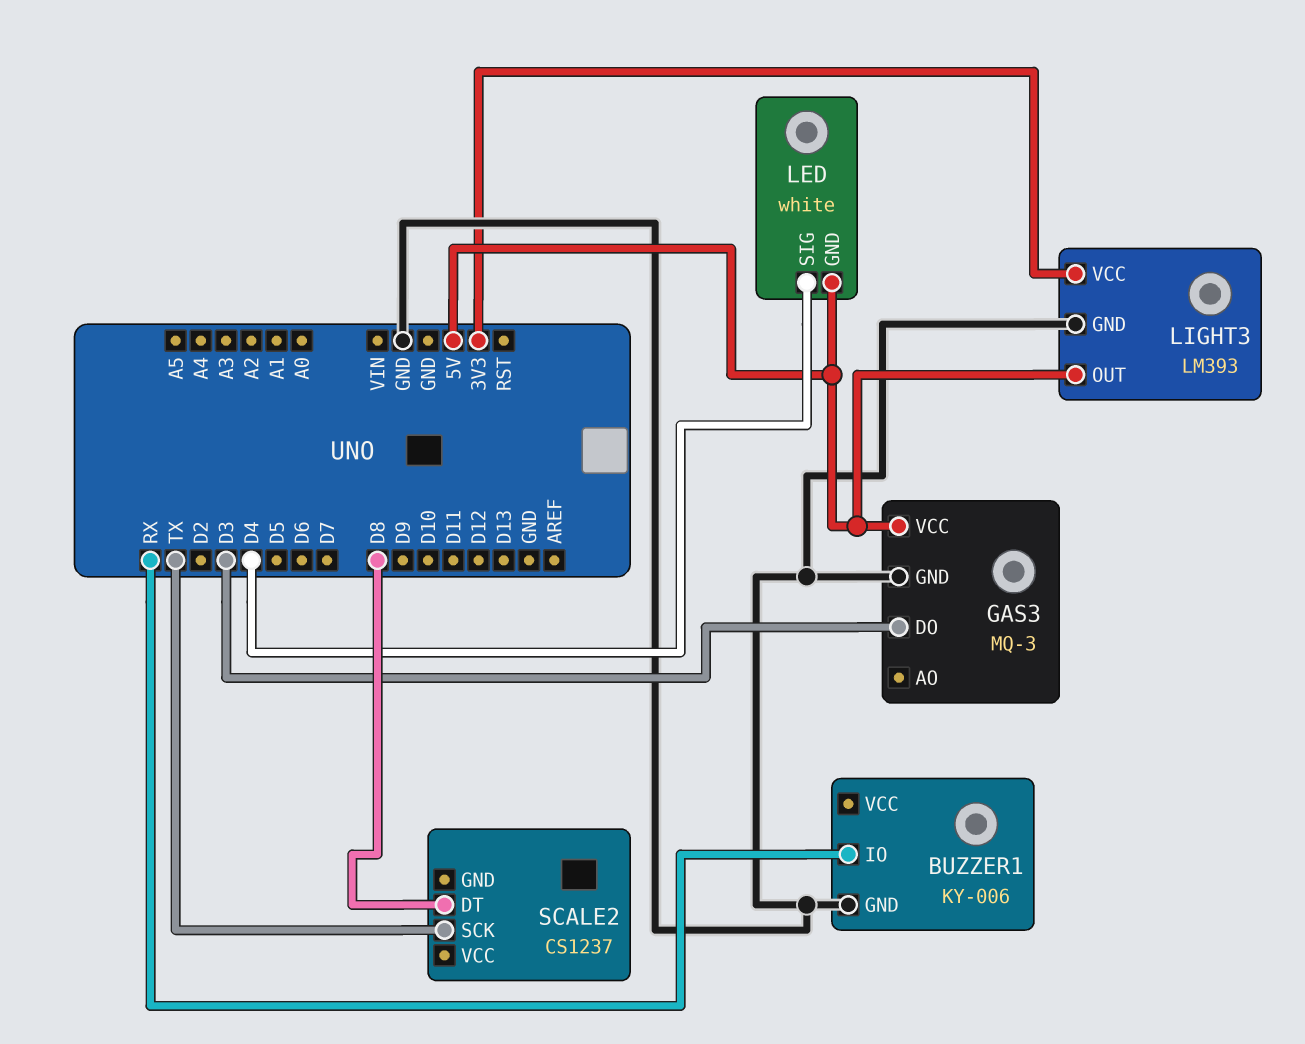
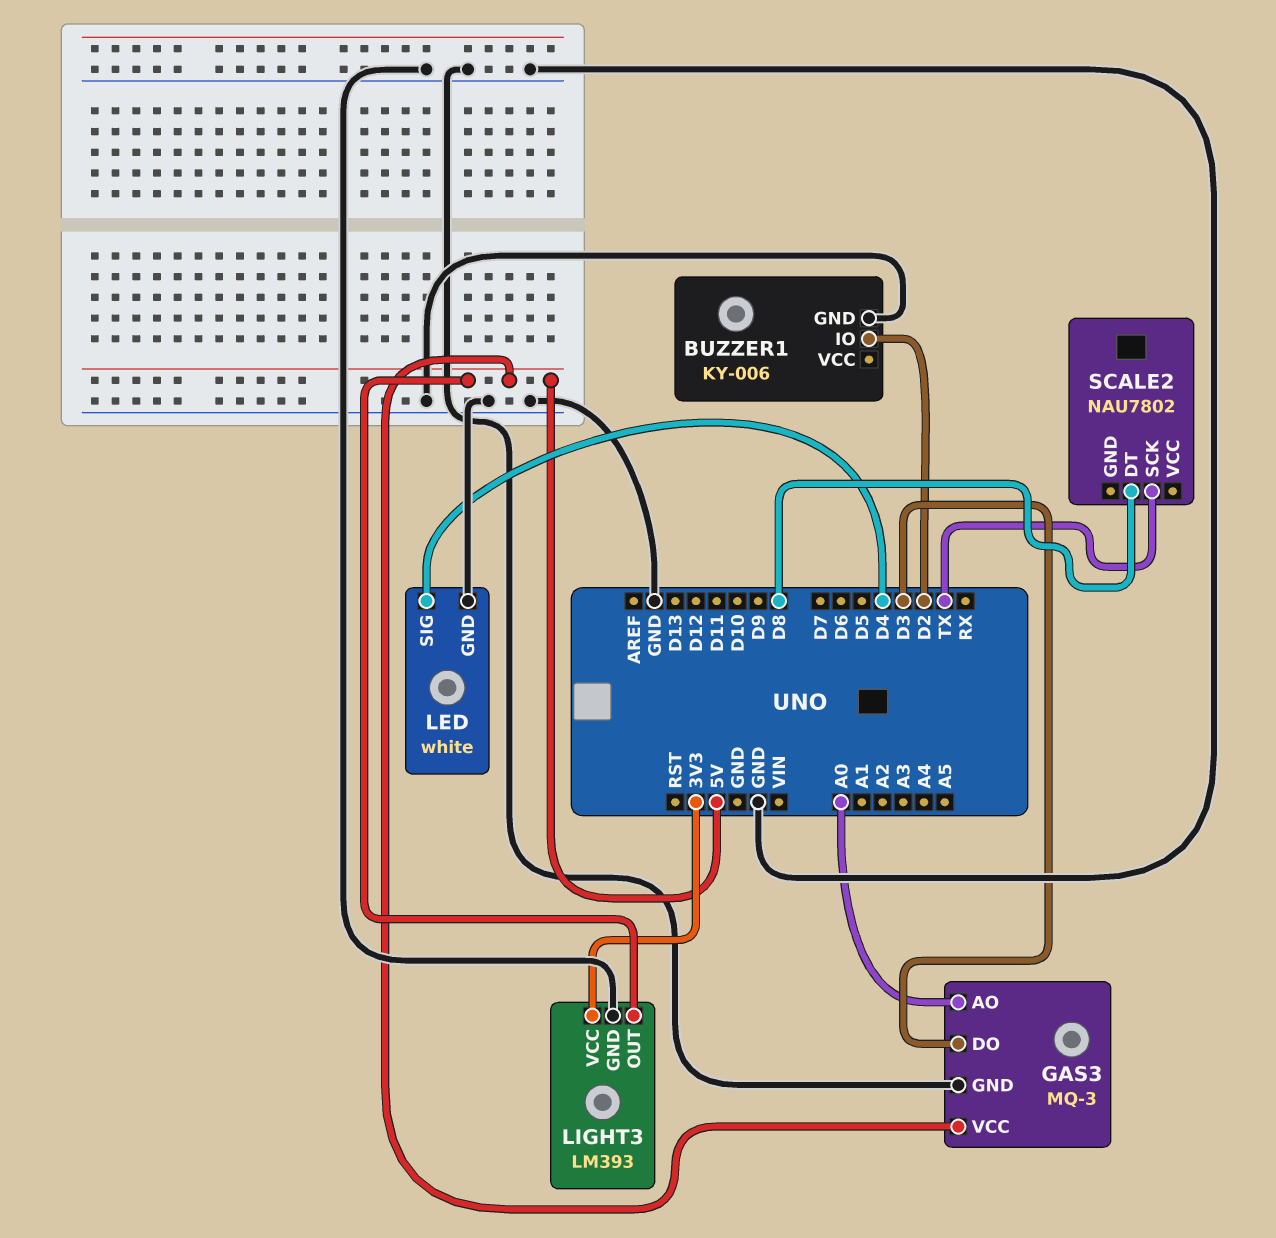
BUZZER1 pin IO: RX -> D2
GAS3 pin AO: none -> A0
LED pin GND: 5V -> GND
SCALE2: CS1237 -> NAU7802

